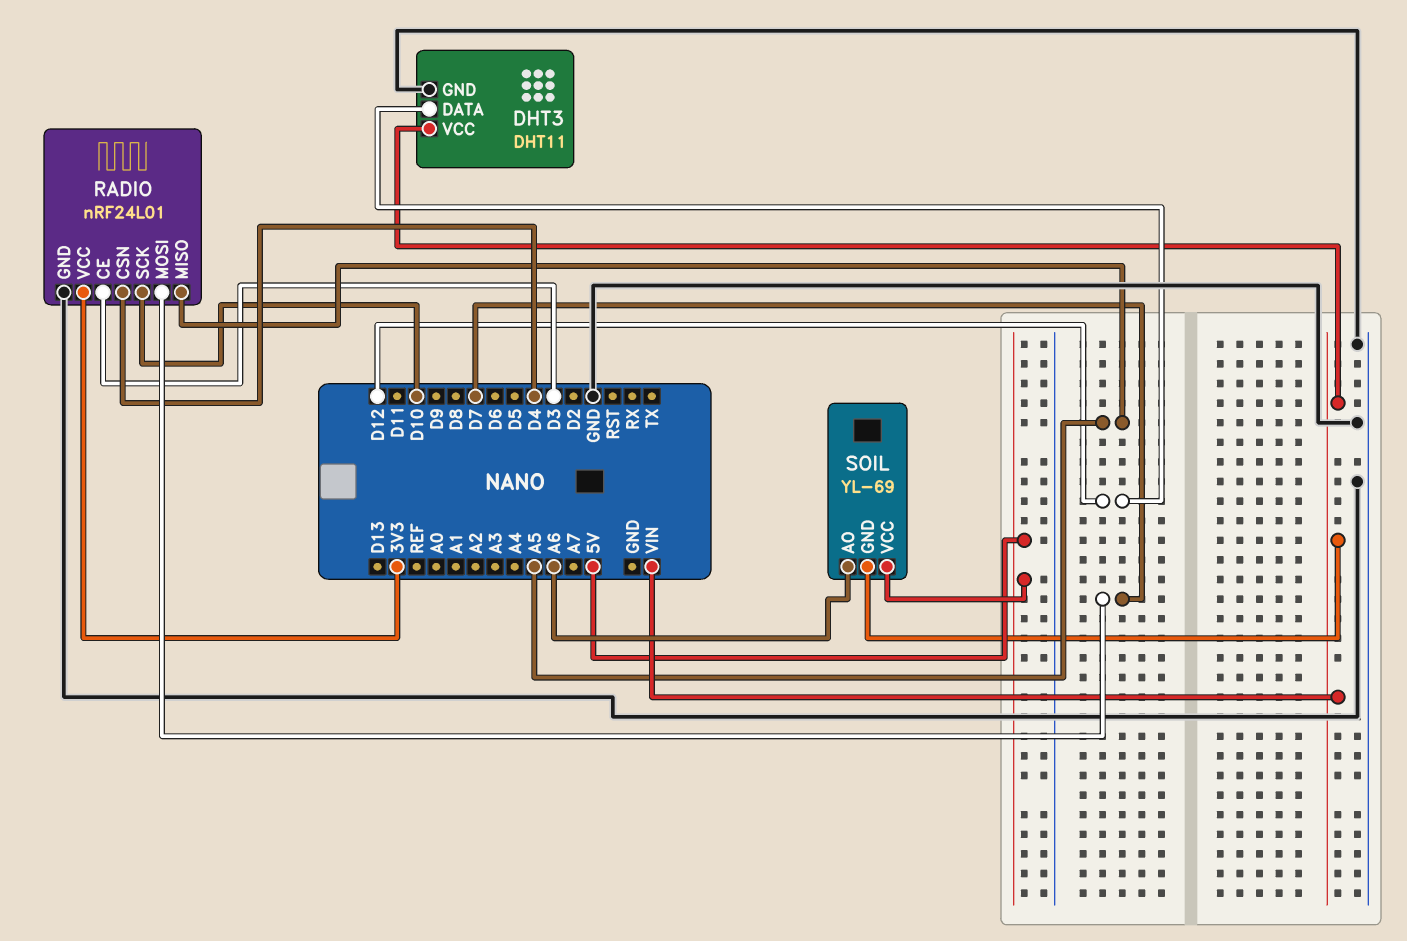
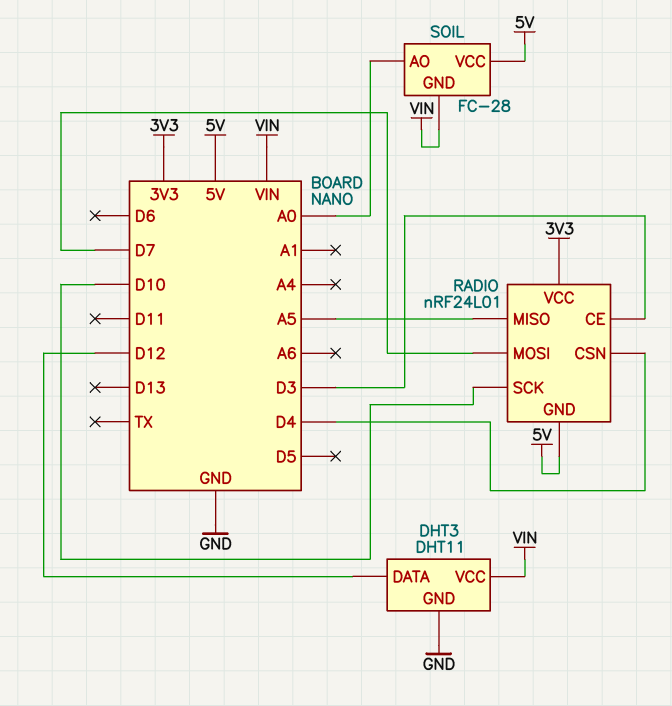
RADIO pin GND: GND -> 5V
SOIL: YL-69 -> FC-28
SOIL pin AO: A6 -> A0

